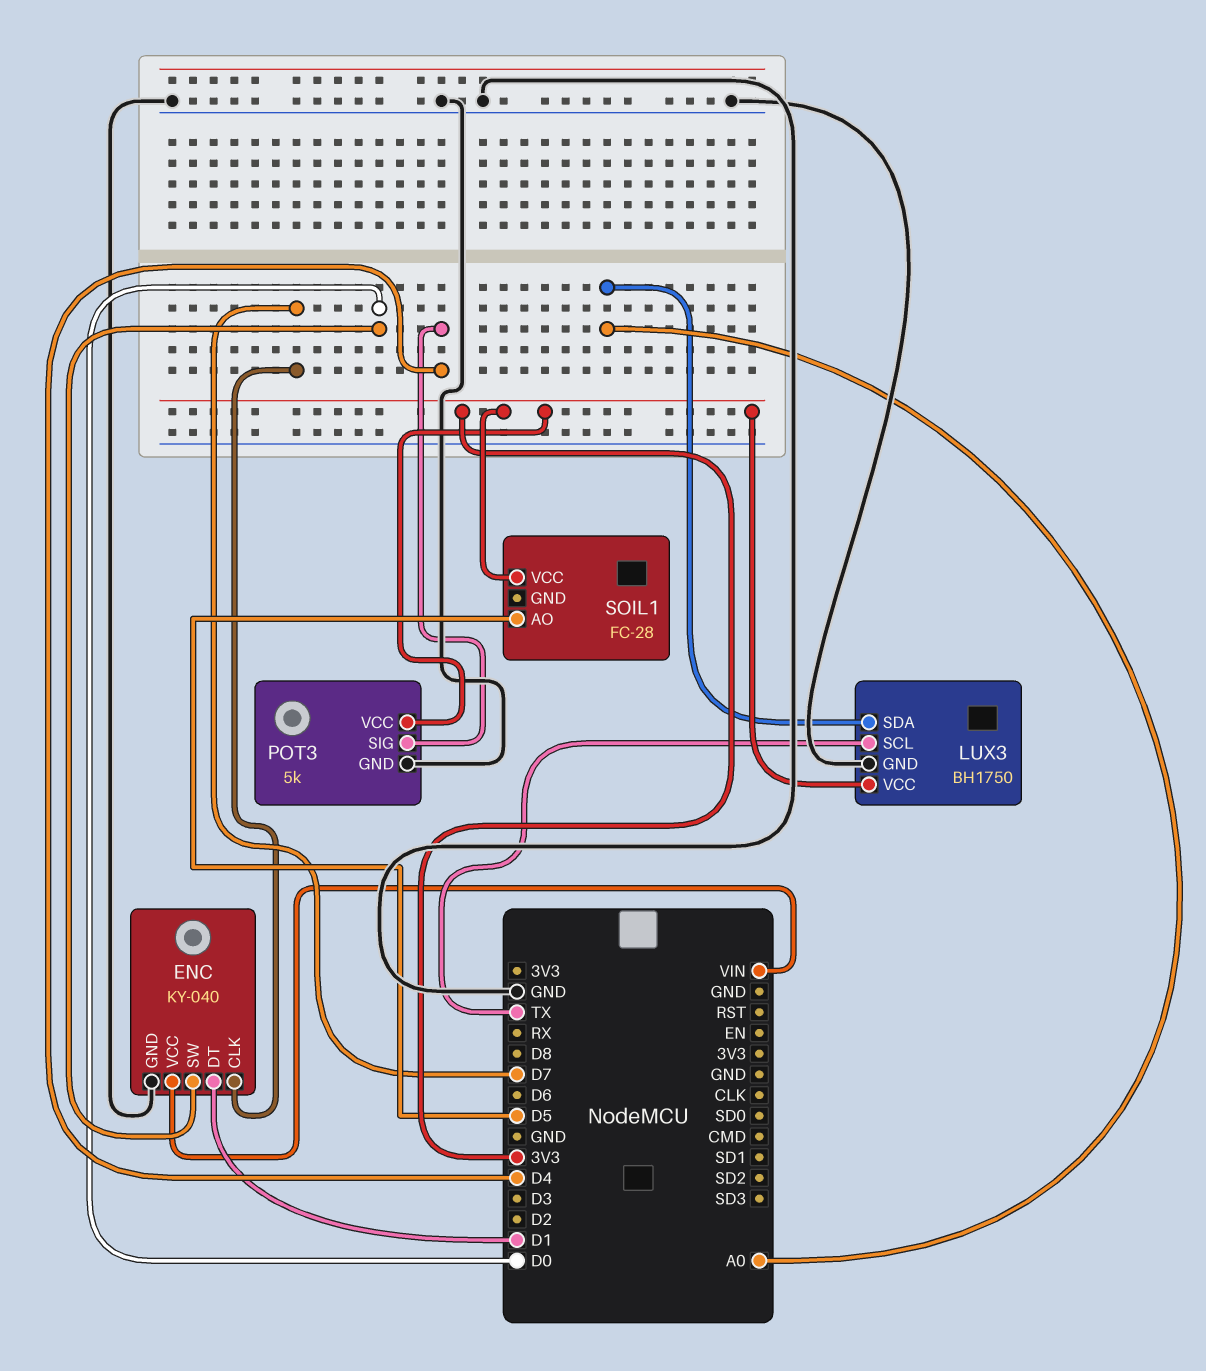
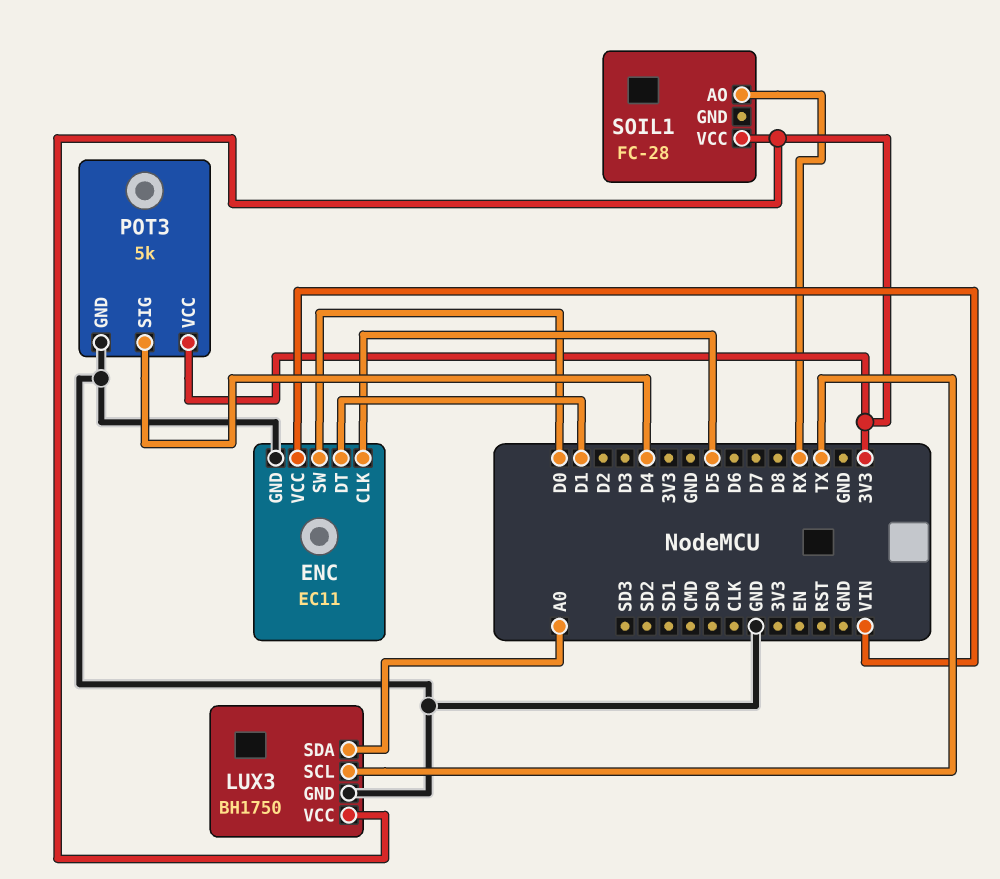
ENC: KY-040 -> EC11
ENC pin CLK: D7 -> D5
SOIL1 pin AO: D5 -> RX

